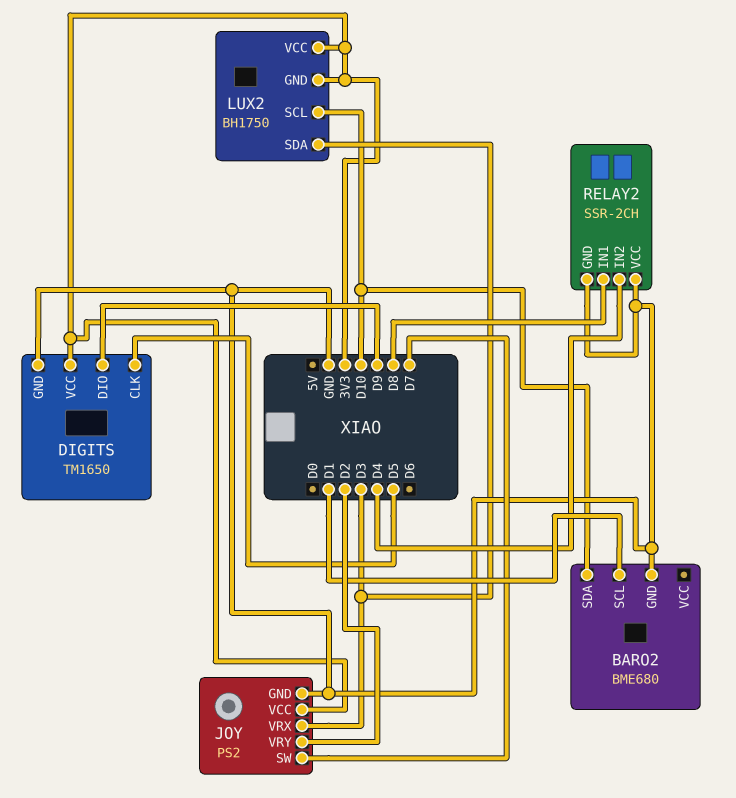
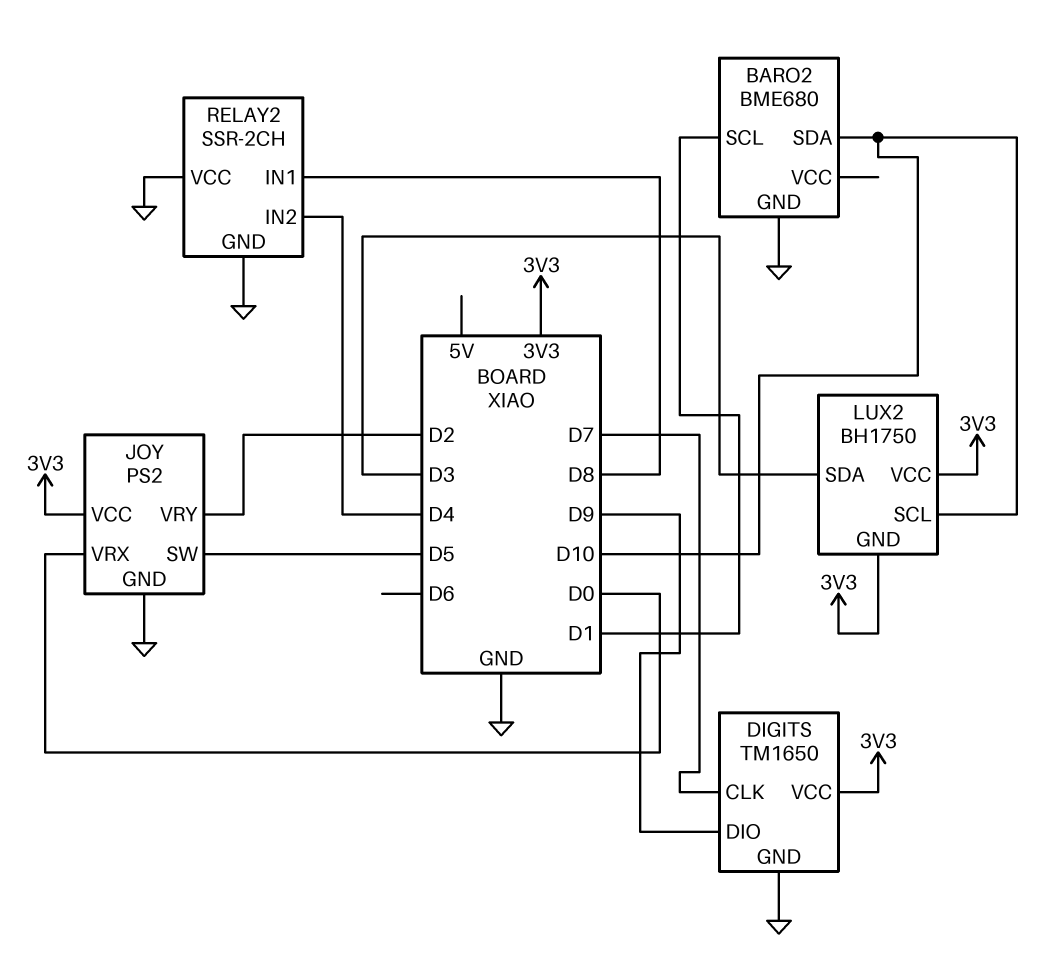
DIGITS pin CLK: D5 -> D7
JOY pin SW: D7 -> D5
JOY pin VRX: D3 -> D0

